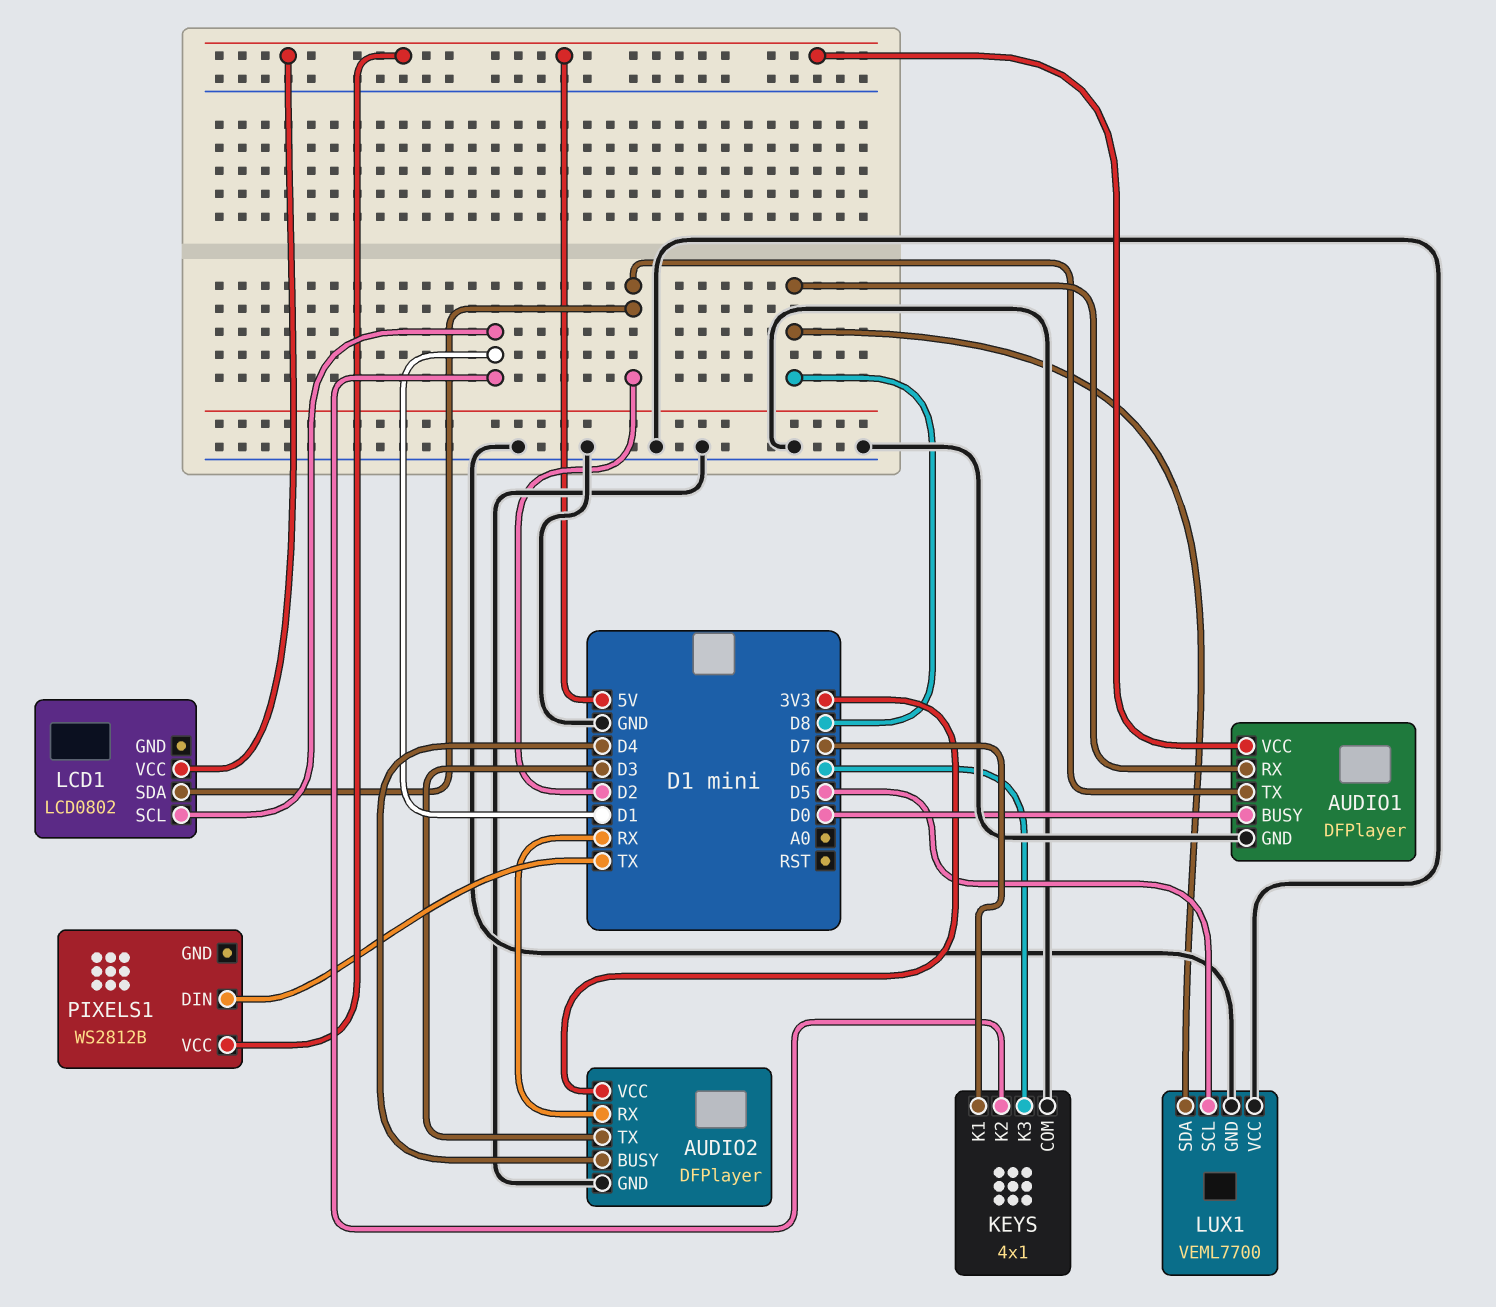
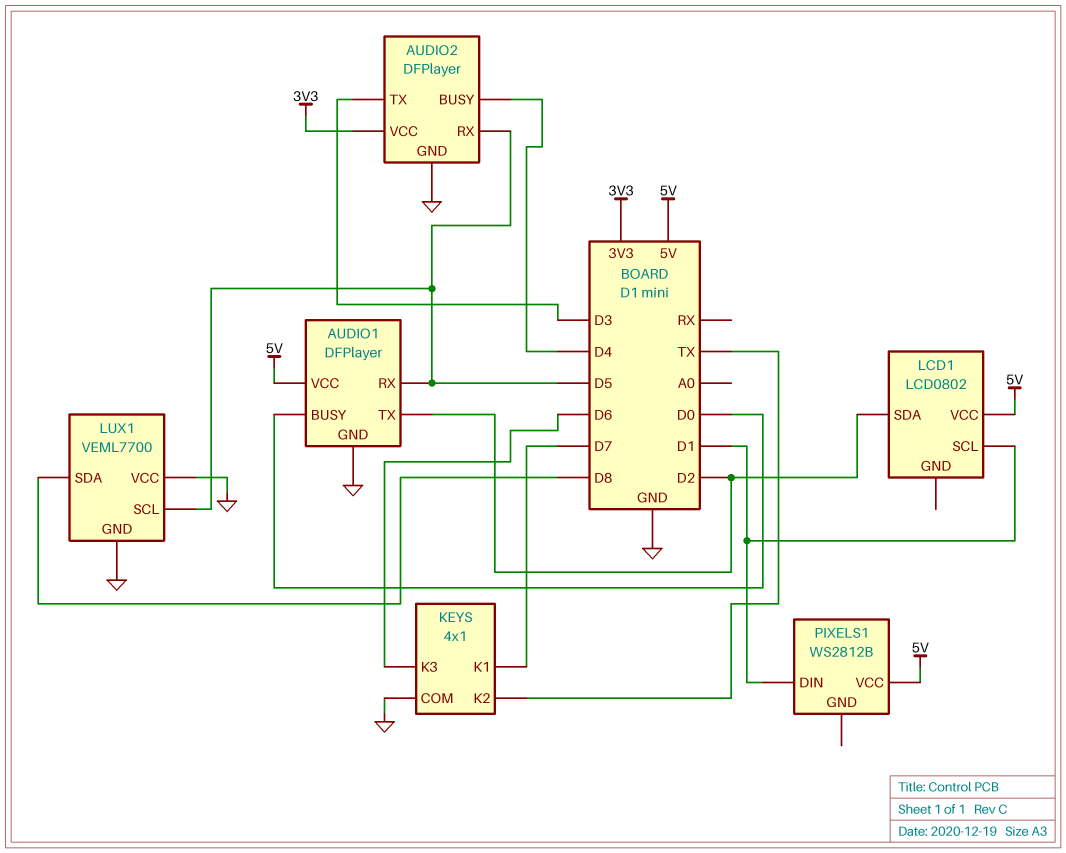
AUDIO1 pin RX: D8 -> D5
AUDIO2 pin RX: RX -> D5
KEYS pin K2: D1 -> TX
PIXELS1 pin DIN: TX -> D1

